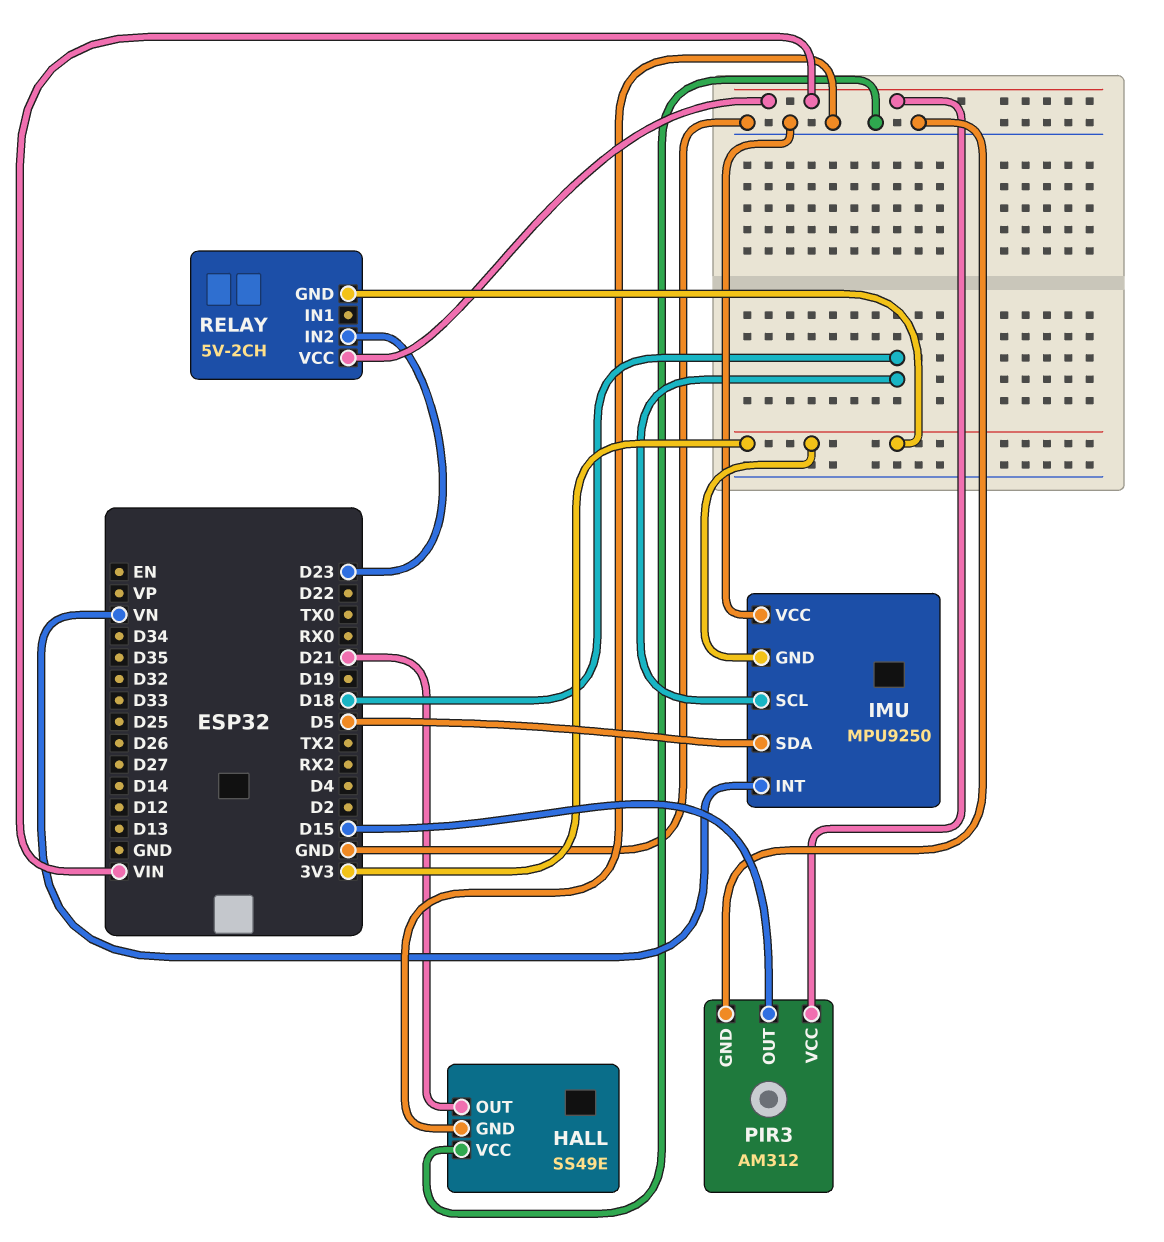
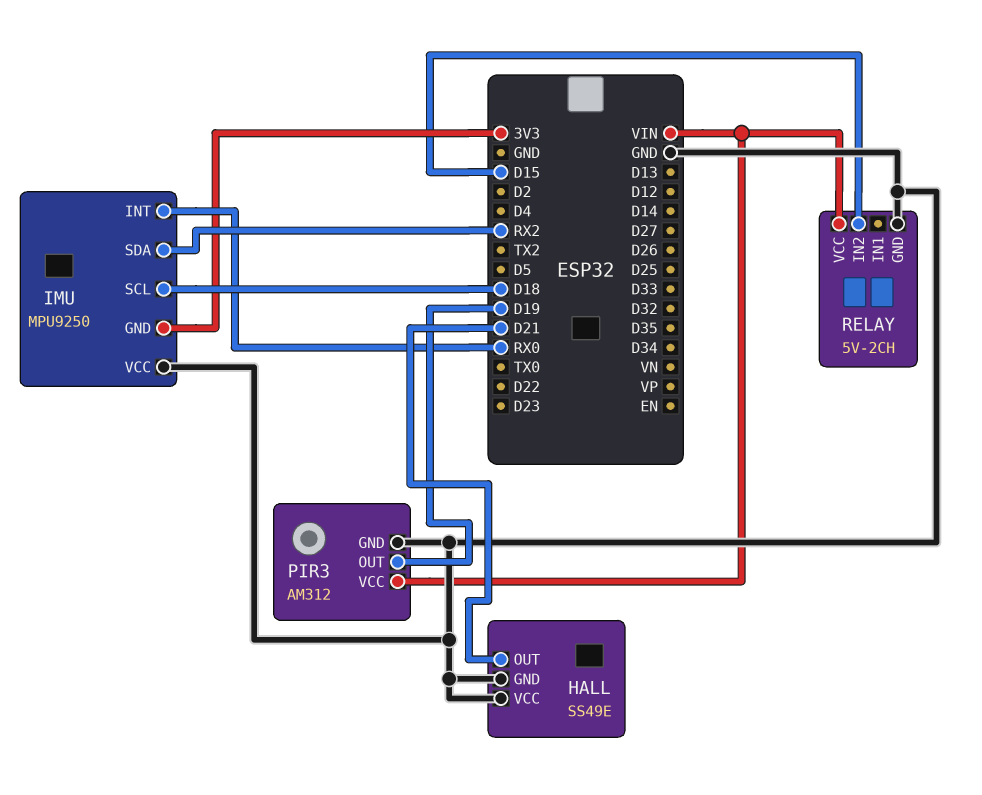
IMU pin INT: VN -> RX0
IMU pin SDA: D5 -> RX2
PIR3 pin OUT: D15 -> D19
RELAY pin GND: 3V3 -> GND
RELAY pin IN2: D23 -> D15

